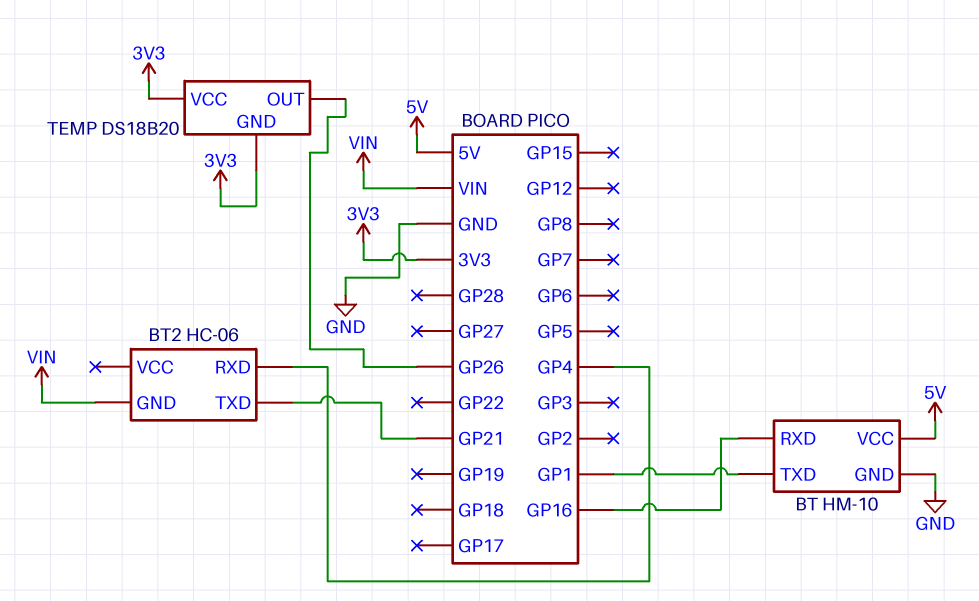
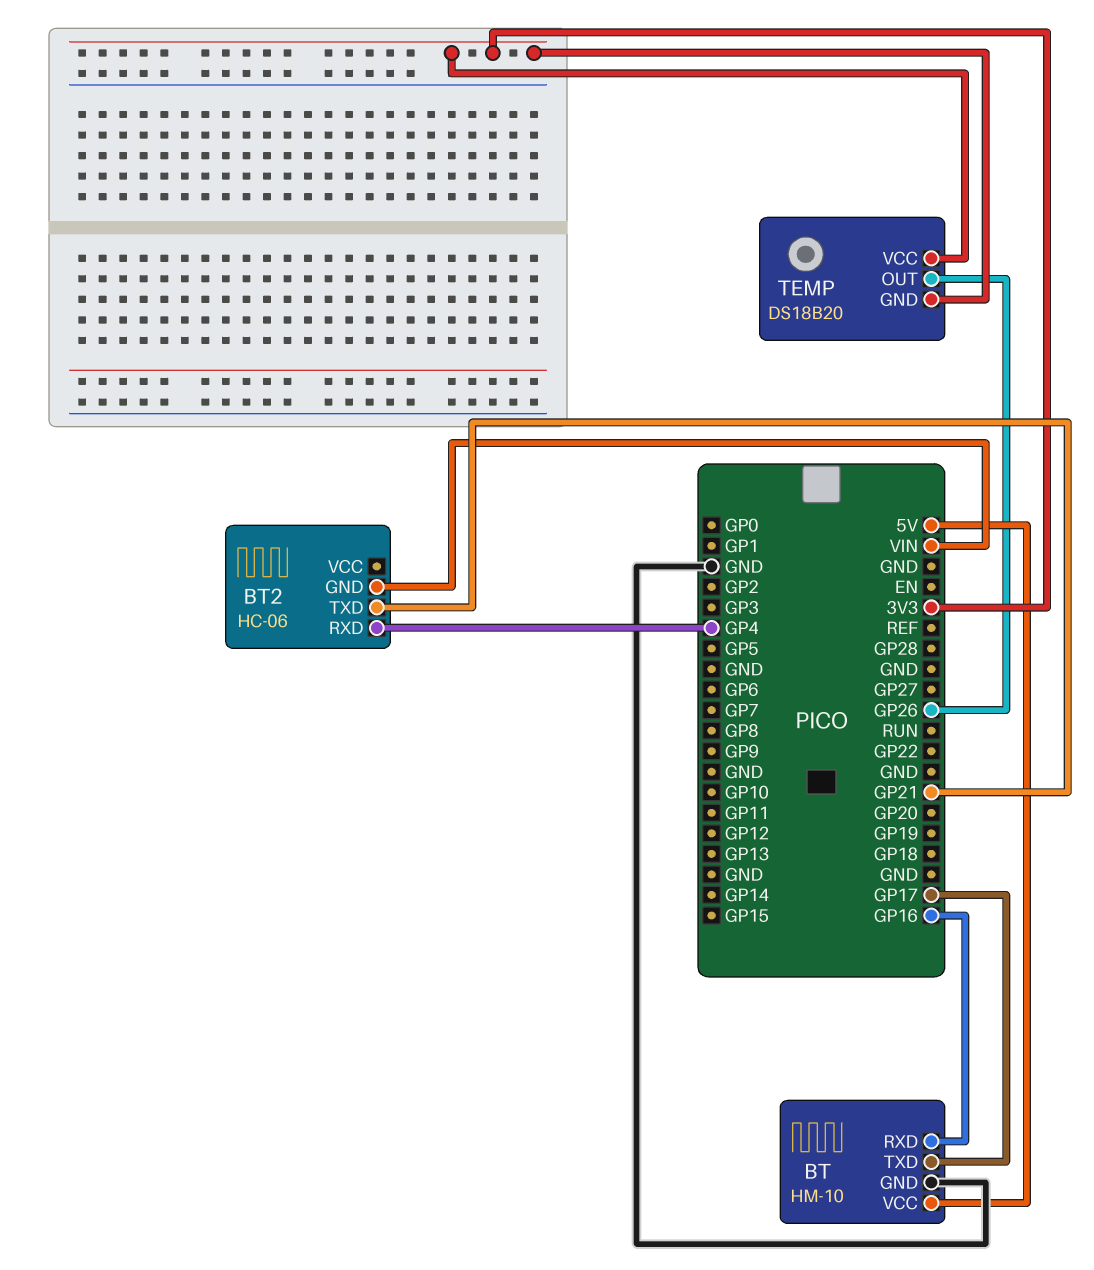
BT pin TXD: GP1 -> GP17

